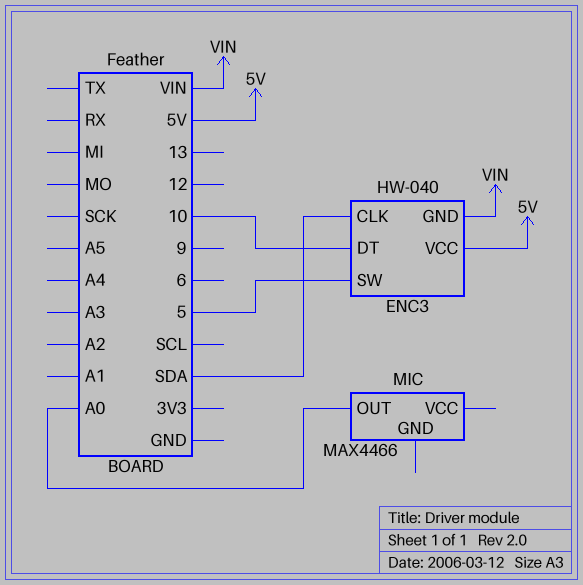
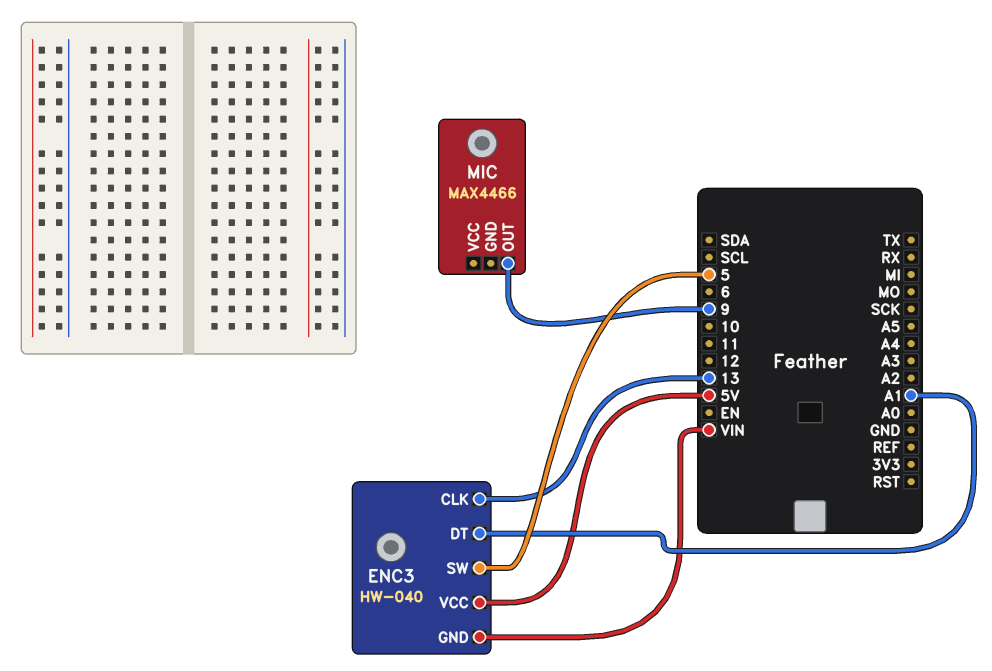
ENC3 pin CLK: SDA -> 13
ENC3 pin DT: 10 -> A1
MIC pin OUT: A0 -> 9

